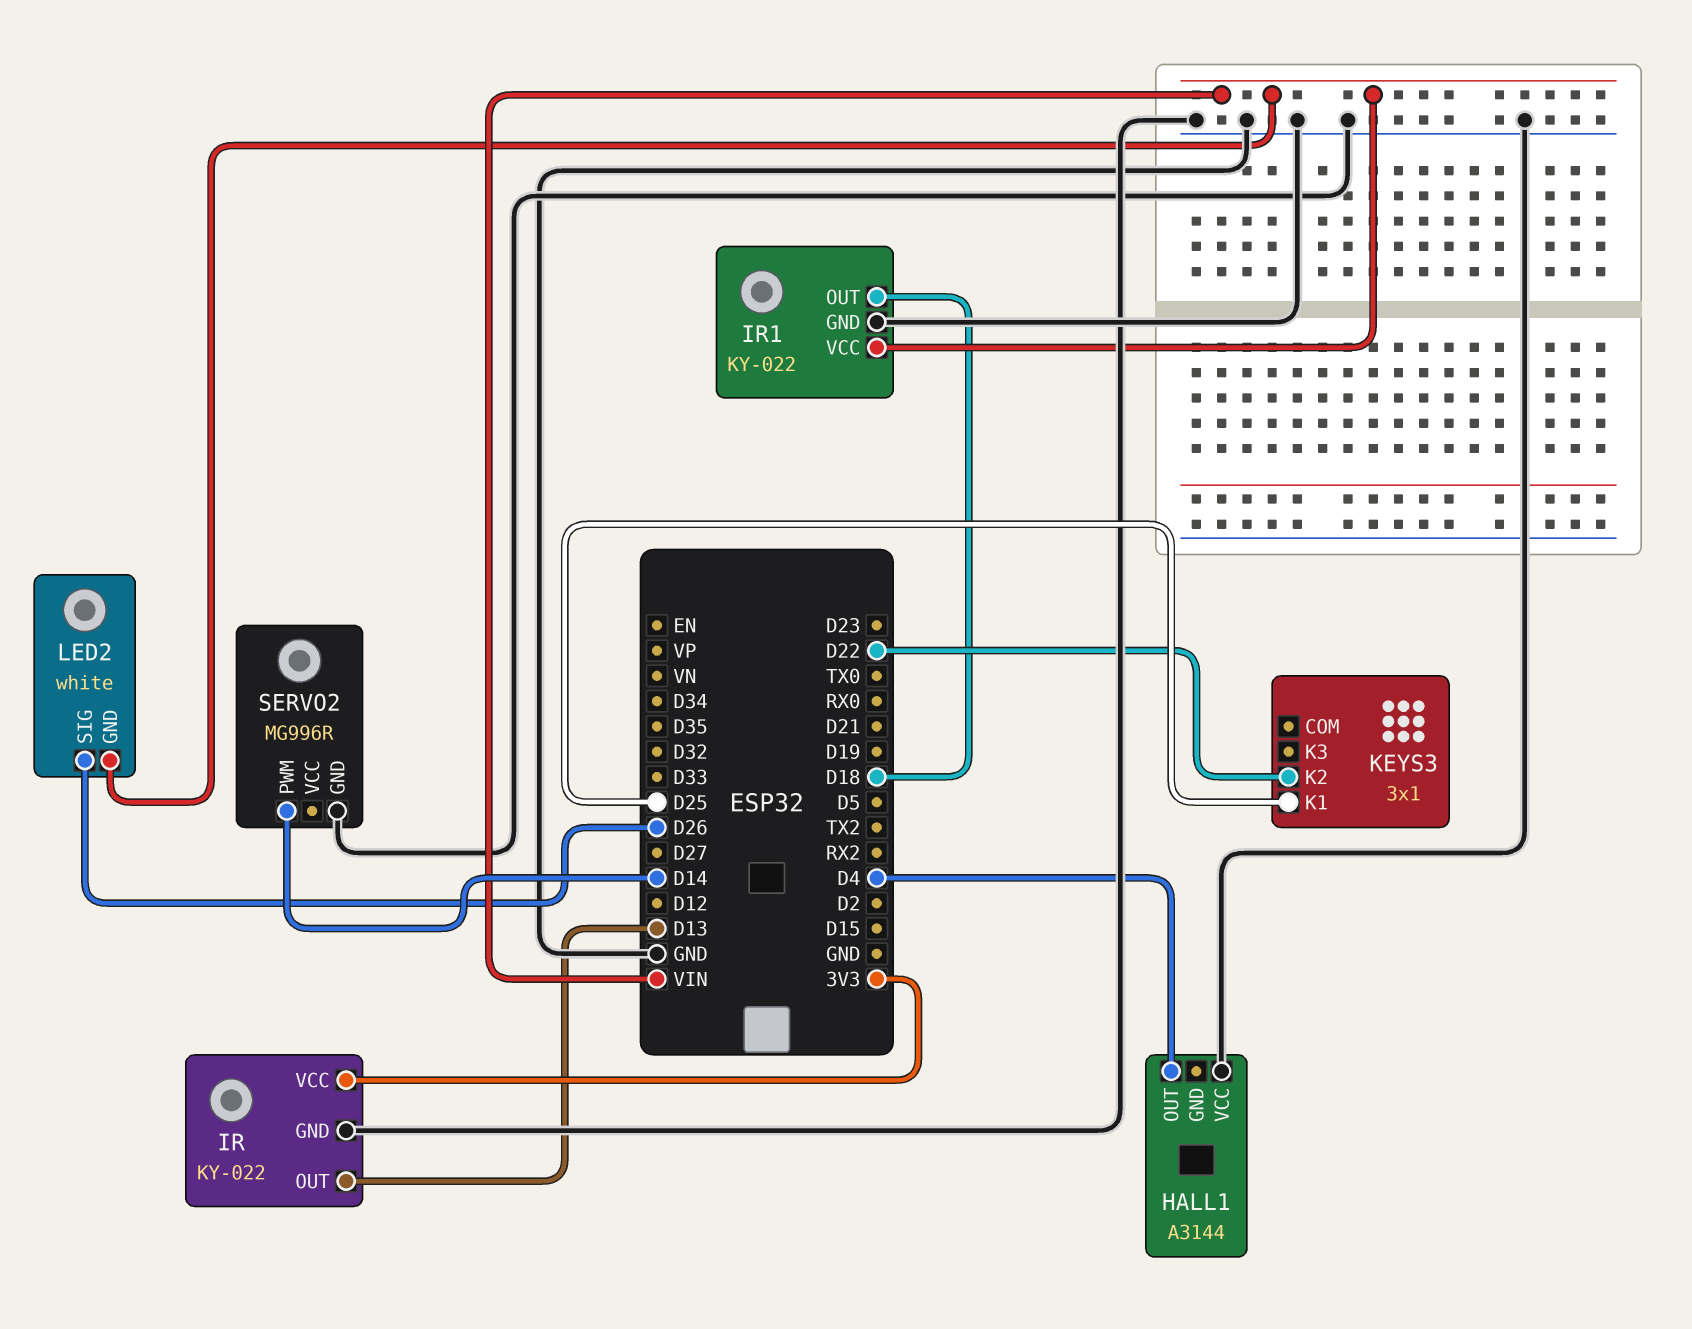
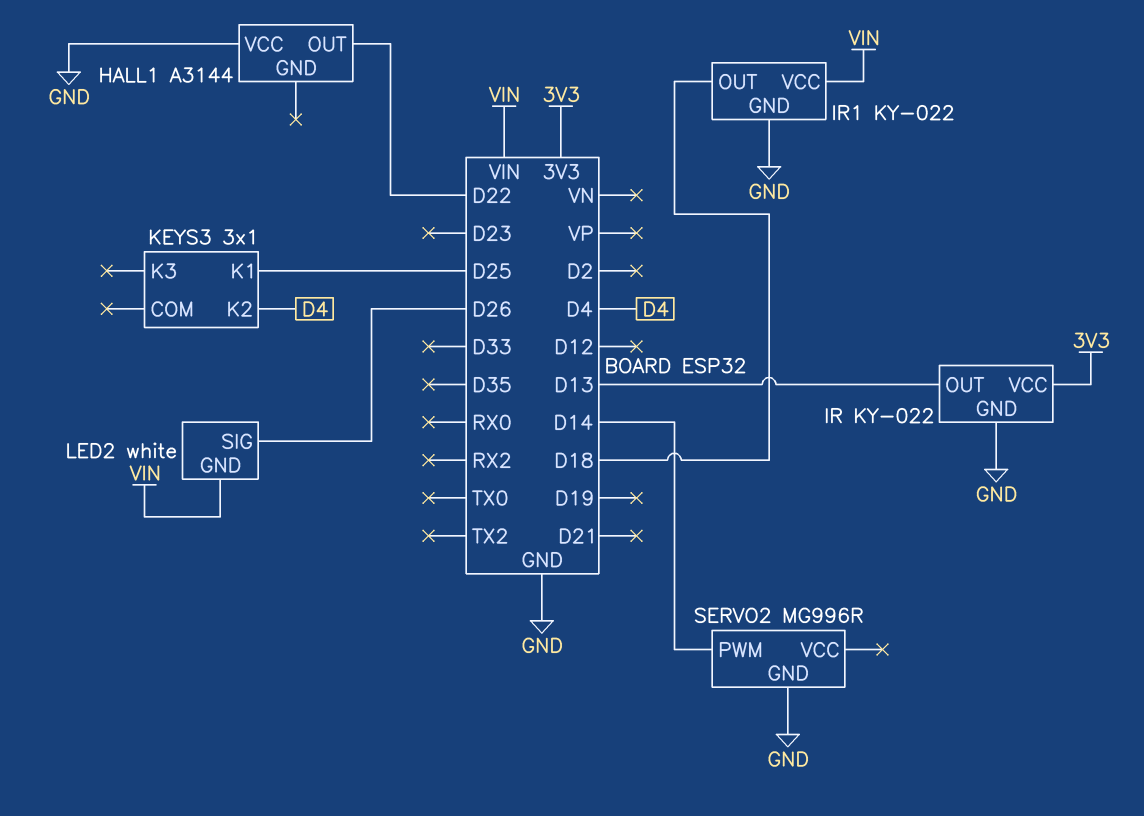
HALL1 pin OUT: D4 -> D22
KEYS3 pin K2: D22 -> D4

